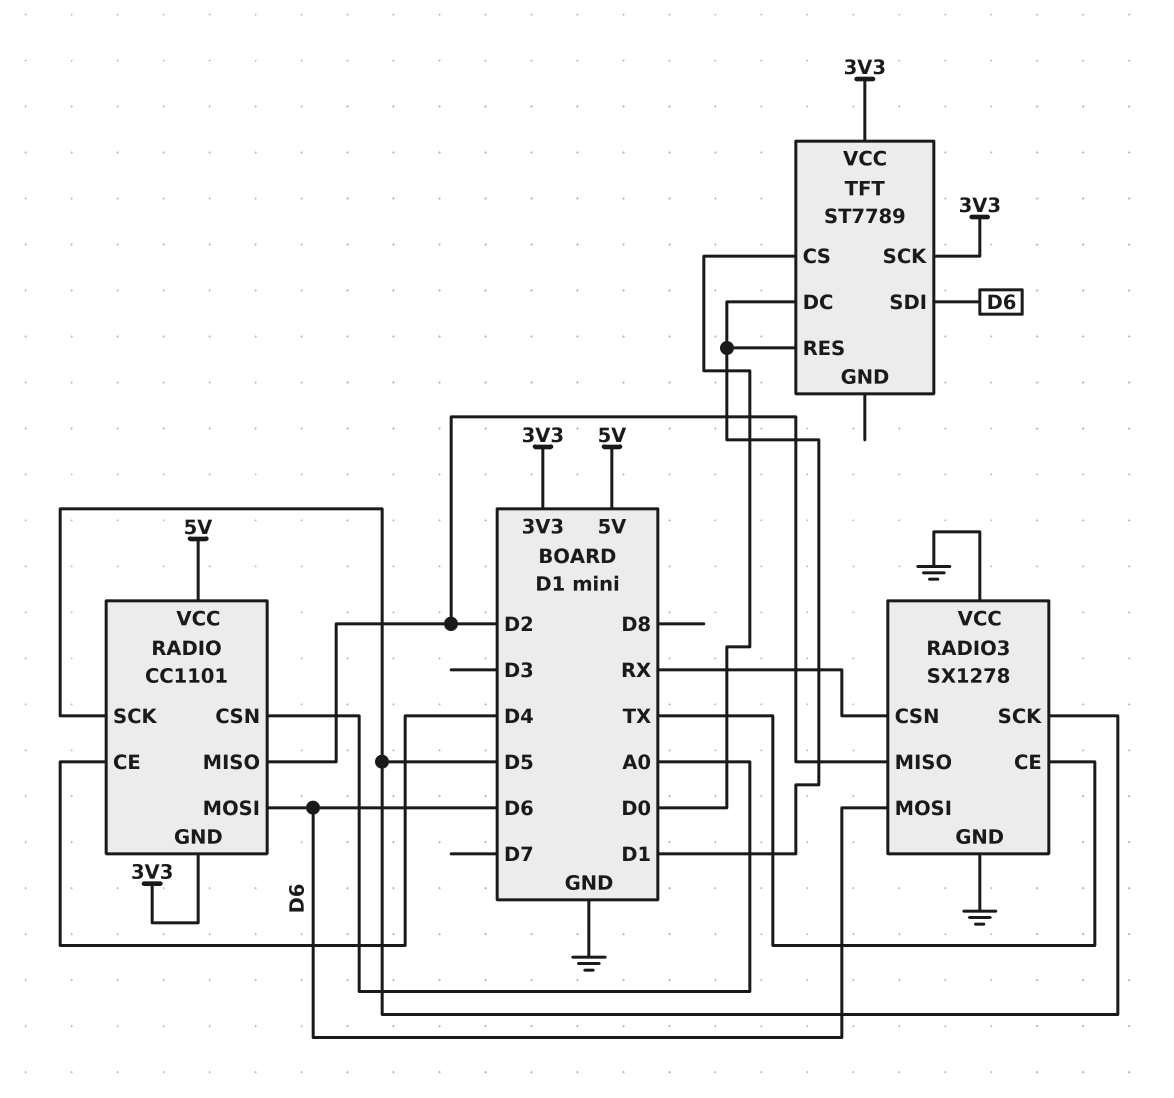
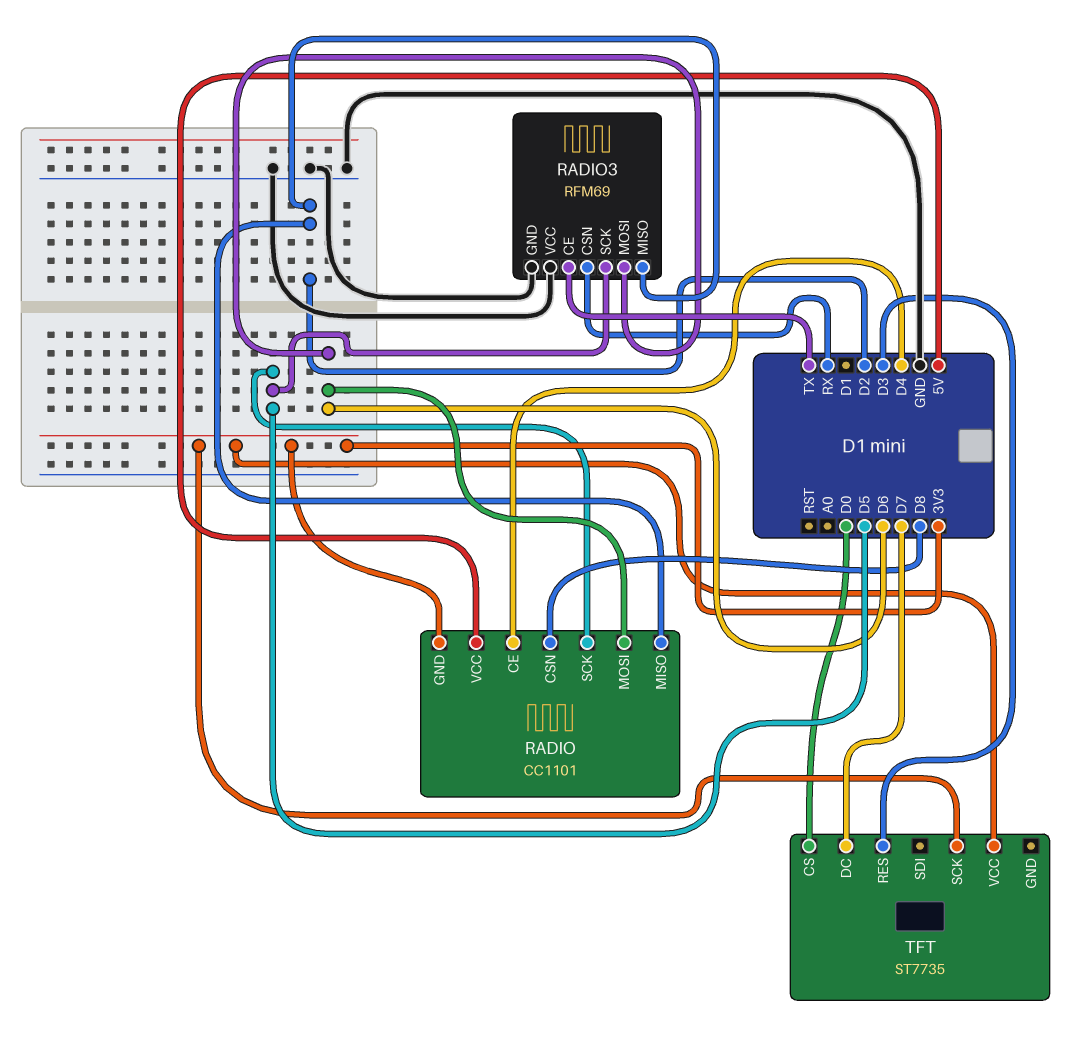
RADIO pin CSN: A0 -> D8
RADIO3: SX1278 -> RFM69
TFT: ST7789 -> ST7735
TFT pin DC: D1 -> D7
TFT pin RES: D1 -> D3
TFT pin SDI: D6 -> none

